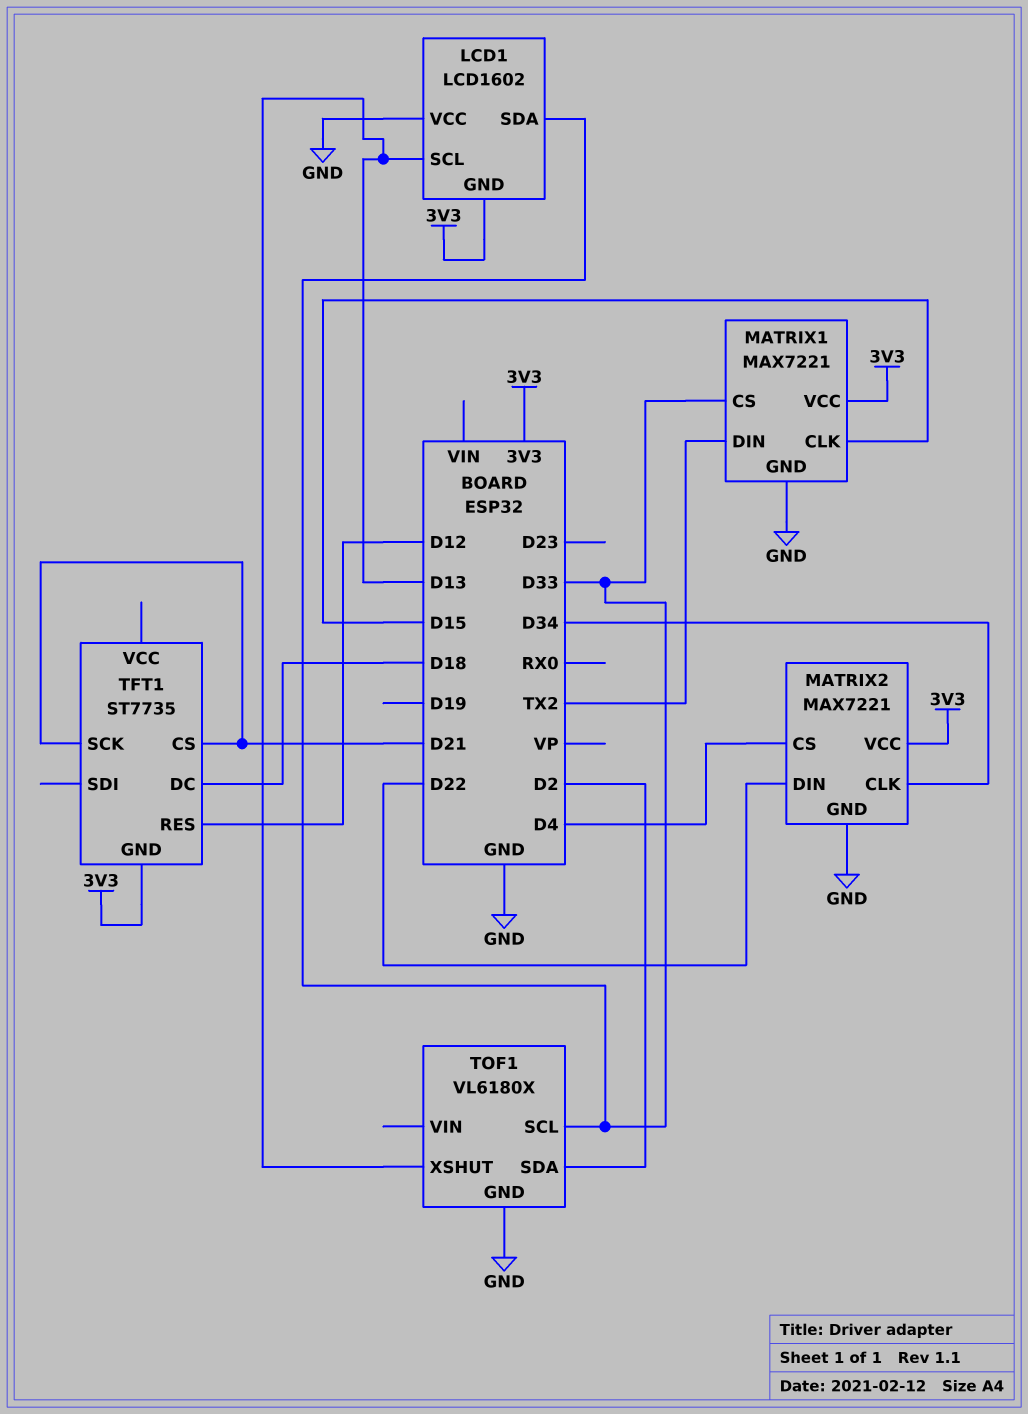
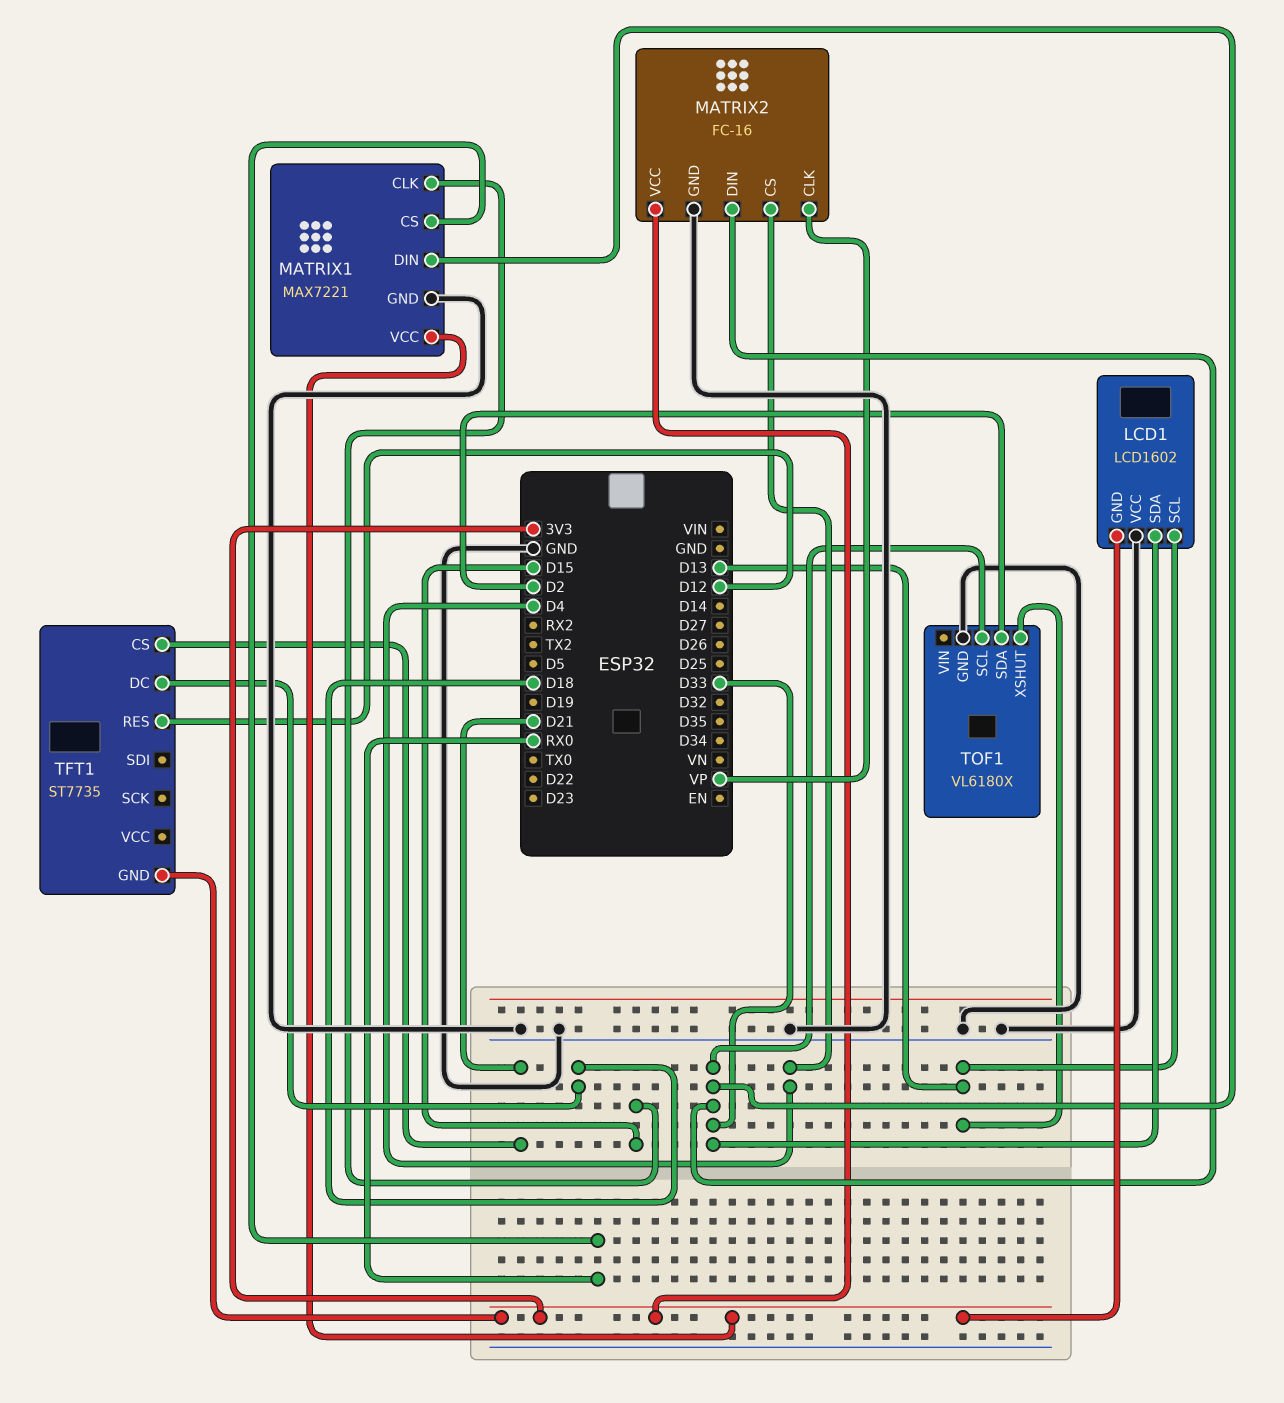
MATRIX1 pin CS: D33 -> RX0
MATRIX1 pin DIN: TX2 -> D33
MATRIX2: MAX7221 -> FC-16
MATRIX2 pin CLK: D34 -> VP
MATRIX2 pin DIN: D22 -> D33
TFT1 pin SCK: D21 -> none

